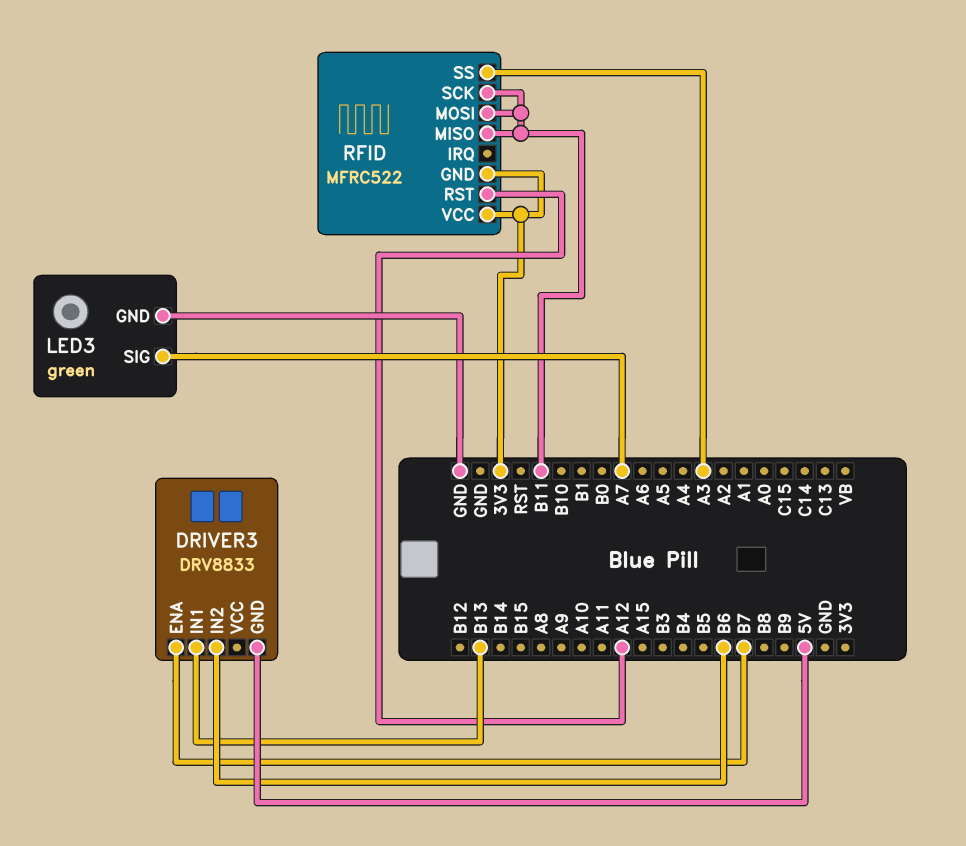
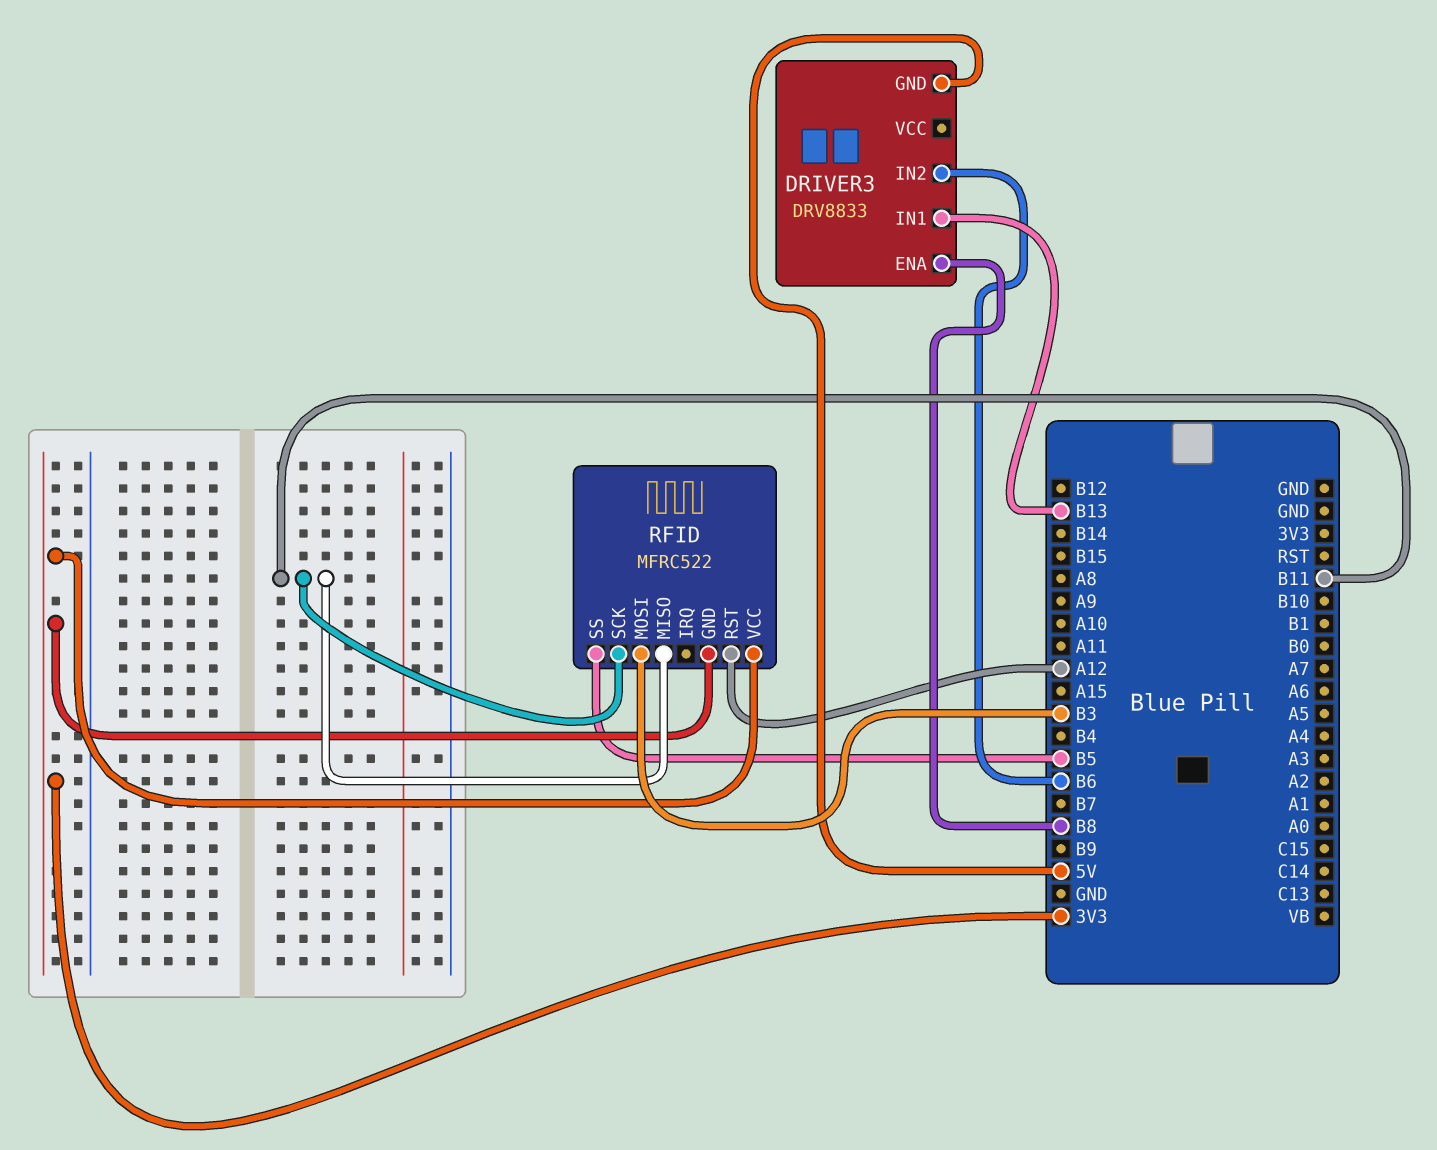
DRIVER3 pin ENA: B7 -> B8
LED3: green -> none
LED3 pin GND: GND -> none
LED3 pin SIG: A7 -> none
RFID pin MOSI: B11 -> B3
RFID pin SS: A3 -> B5

